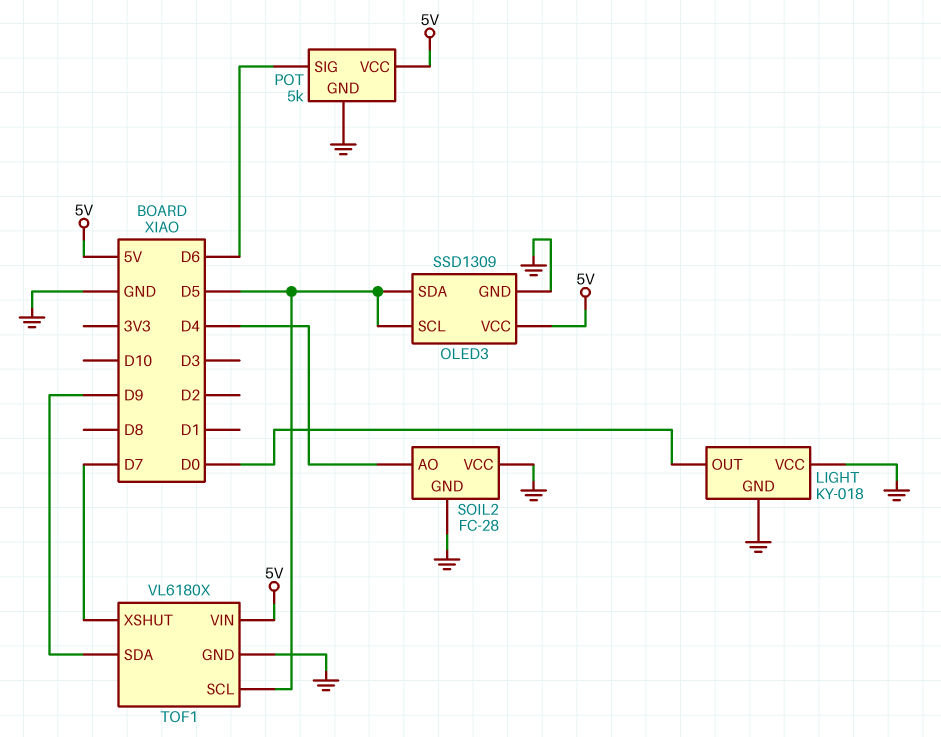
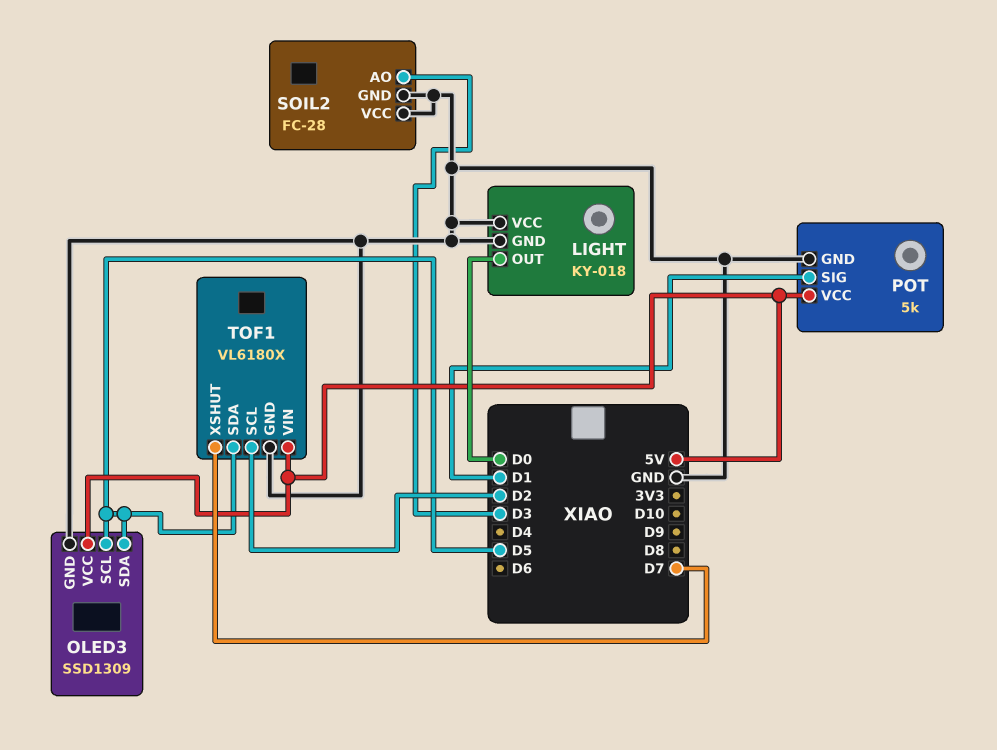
POT pin SIG: D6 -> D1
SOIL2 pin AO: D4 -> D3
TOF1 pin SCL: D5 -> D2
TOF1 pin SDA: D9 -> D5

